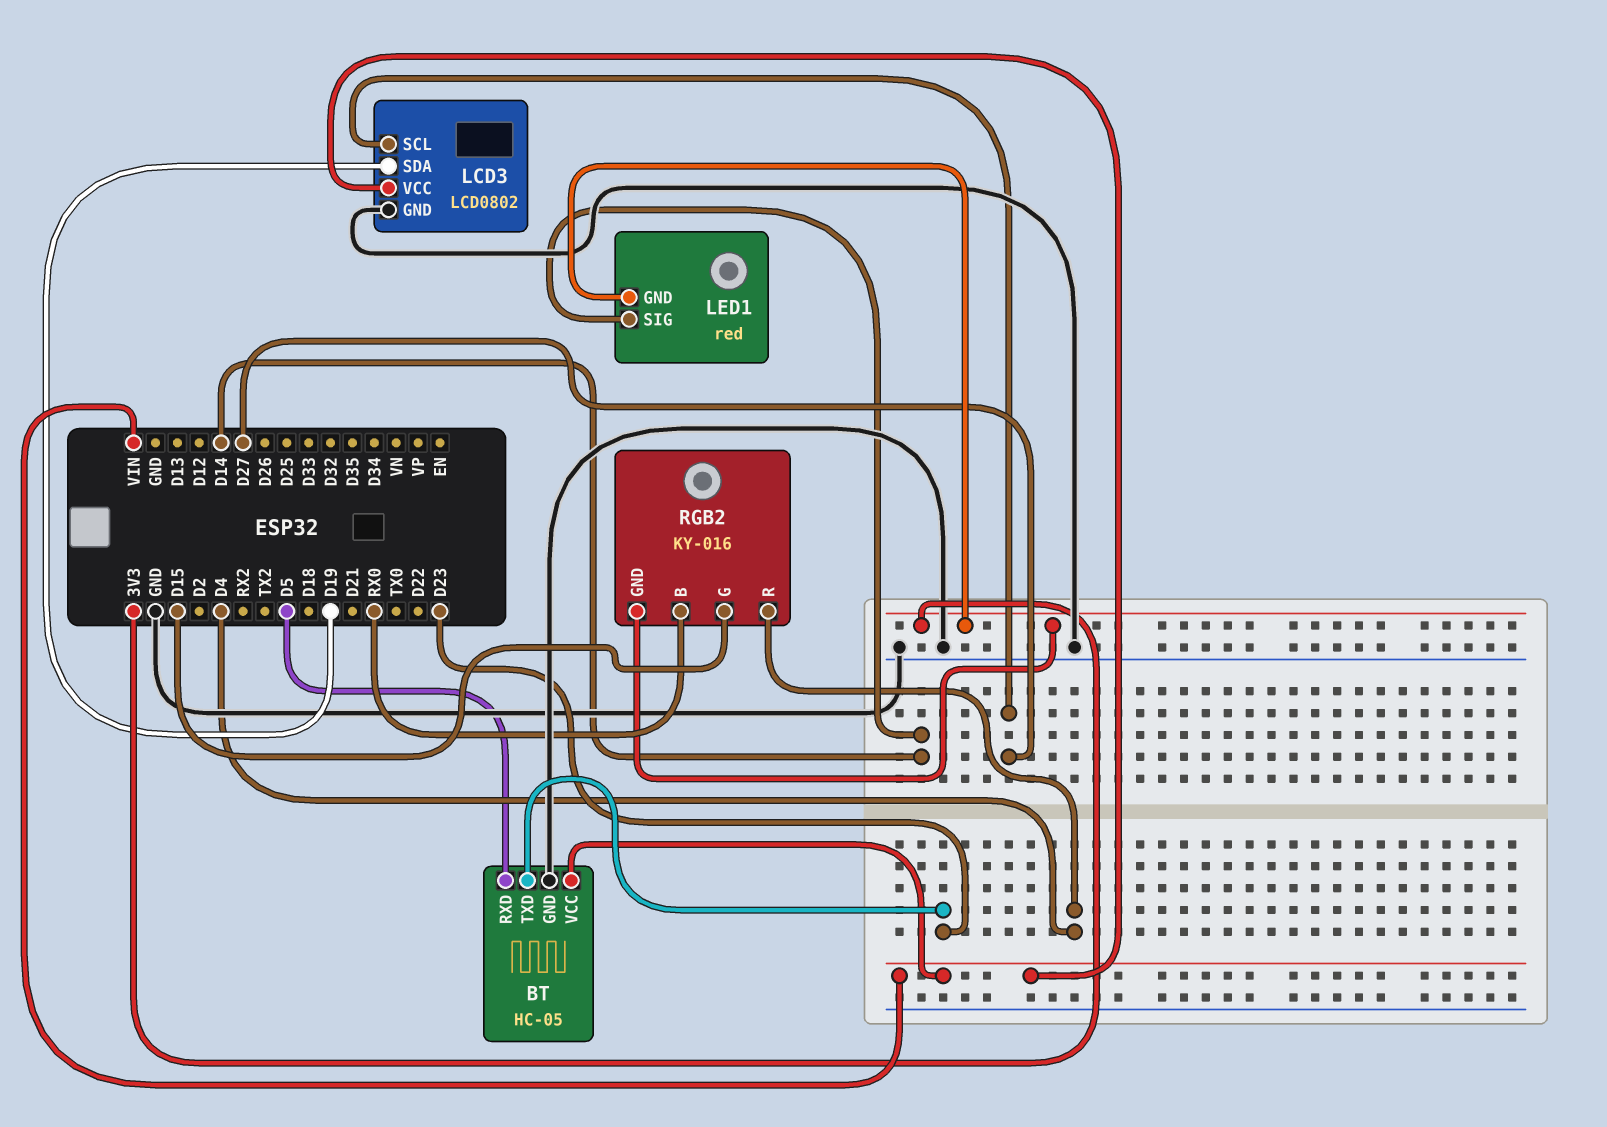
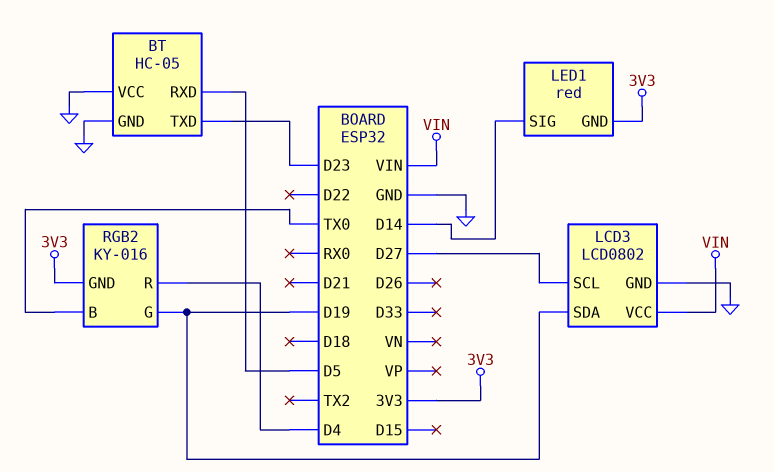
BT pin VCC: VIN -> GND
RGB2 pin B: RX0 -> TX0
RGB2 pin G: D15 -> D19

